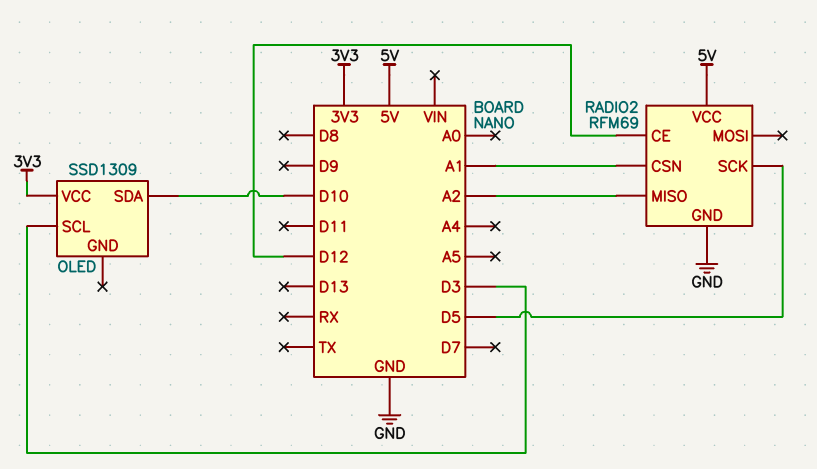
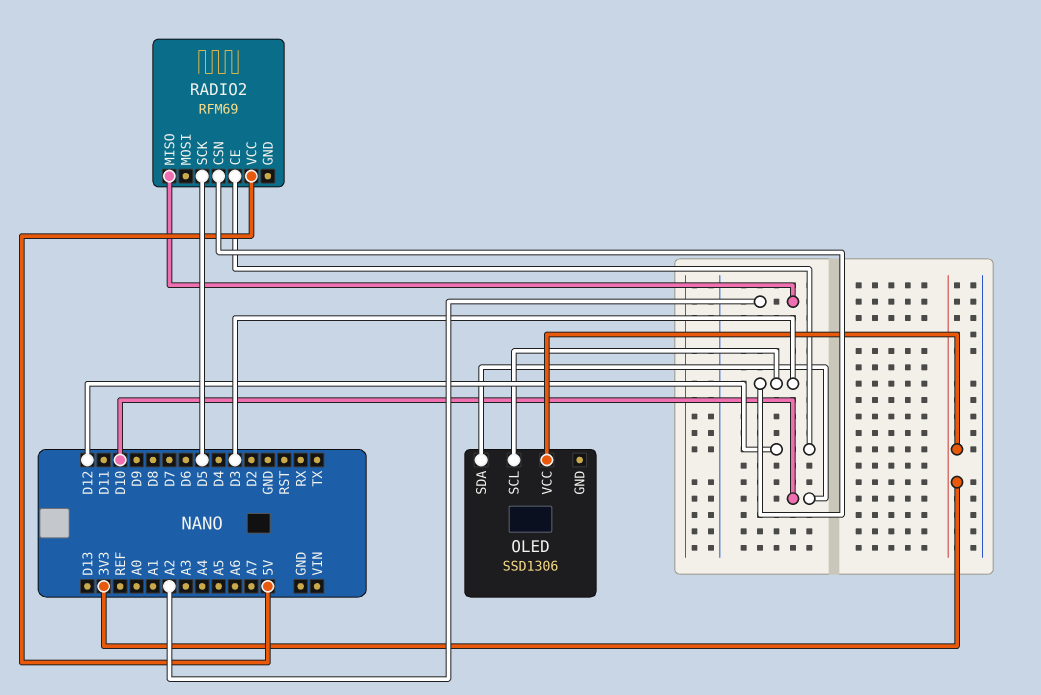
OLED: SSD1309 -> SSD1306
RADIO2 pin CSN: A1 -> D3
RADIO2 pin GND: GND -> none

